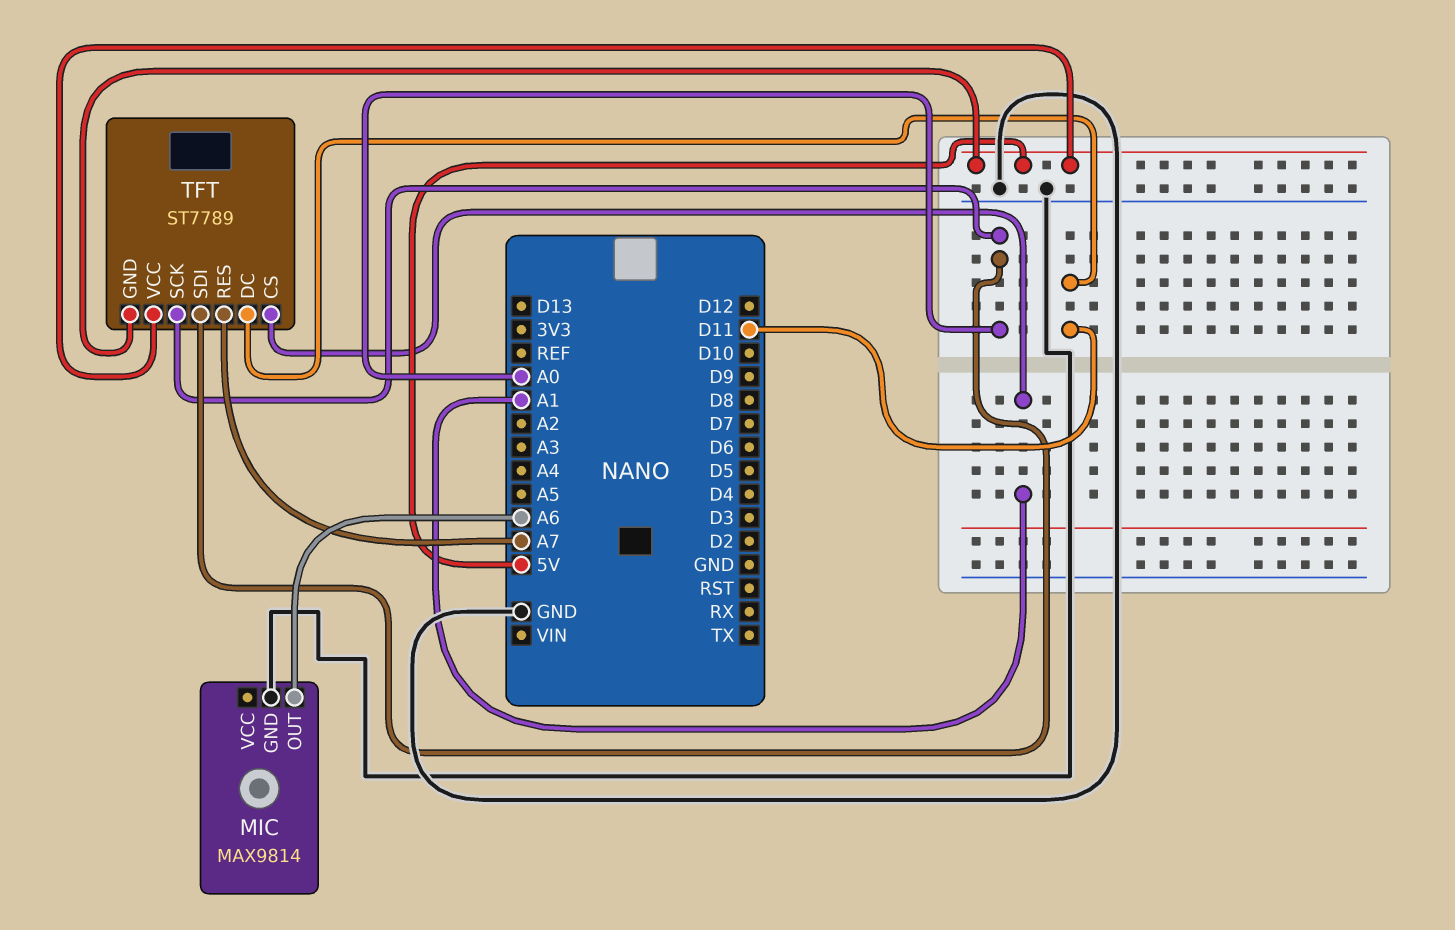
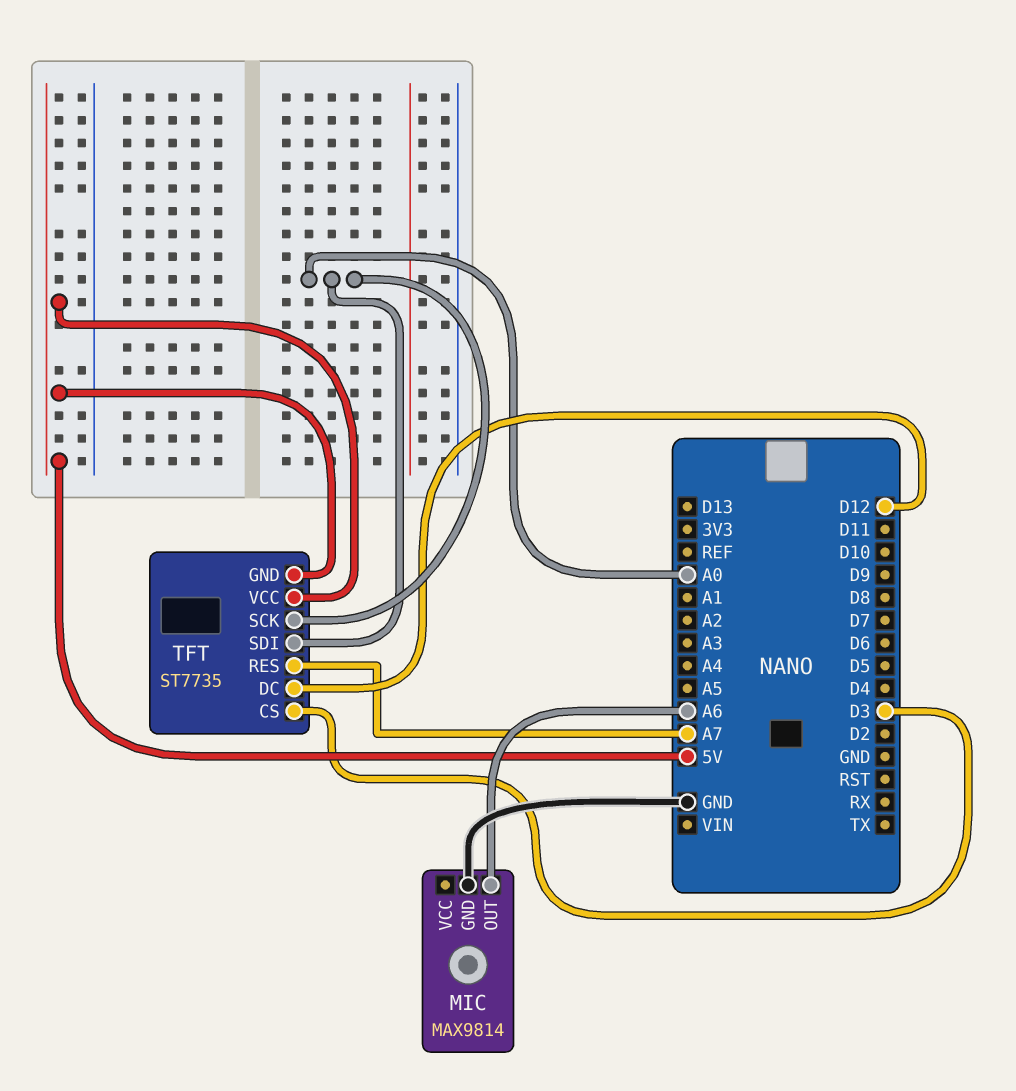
TFT: ST7789 -> ST7735
TFT pin CS: A1 -> D3
TFT pin DC: D11 -> D12

